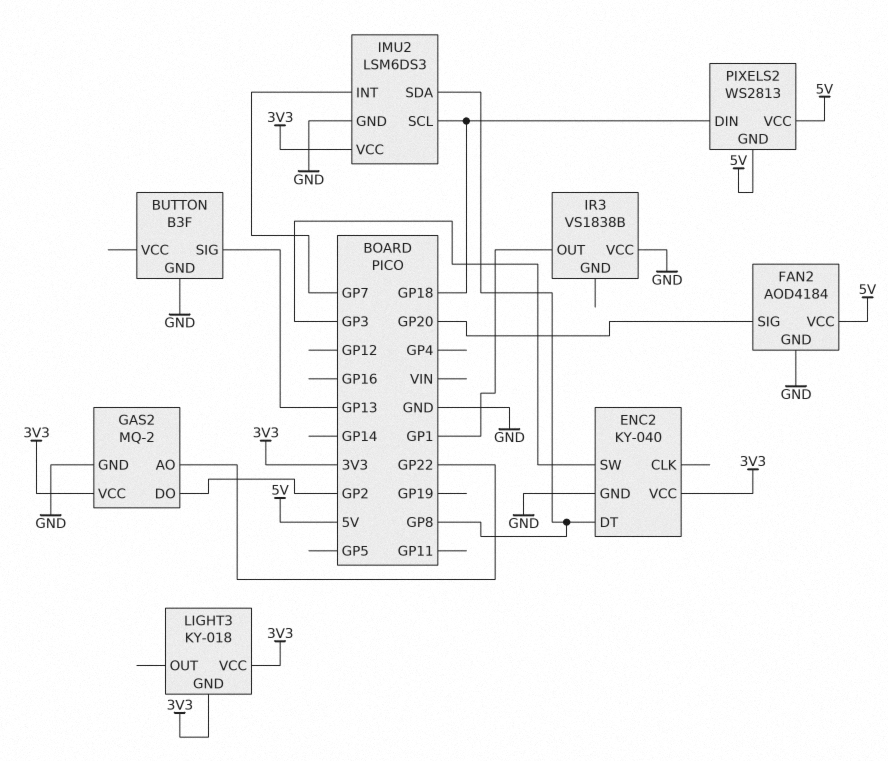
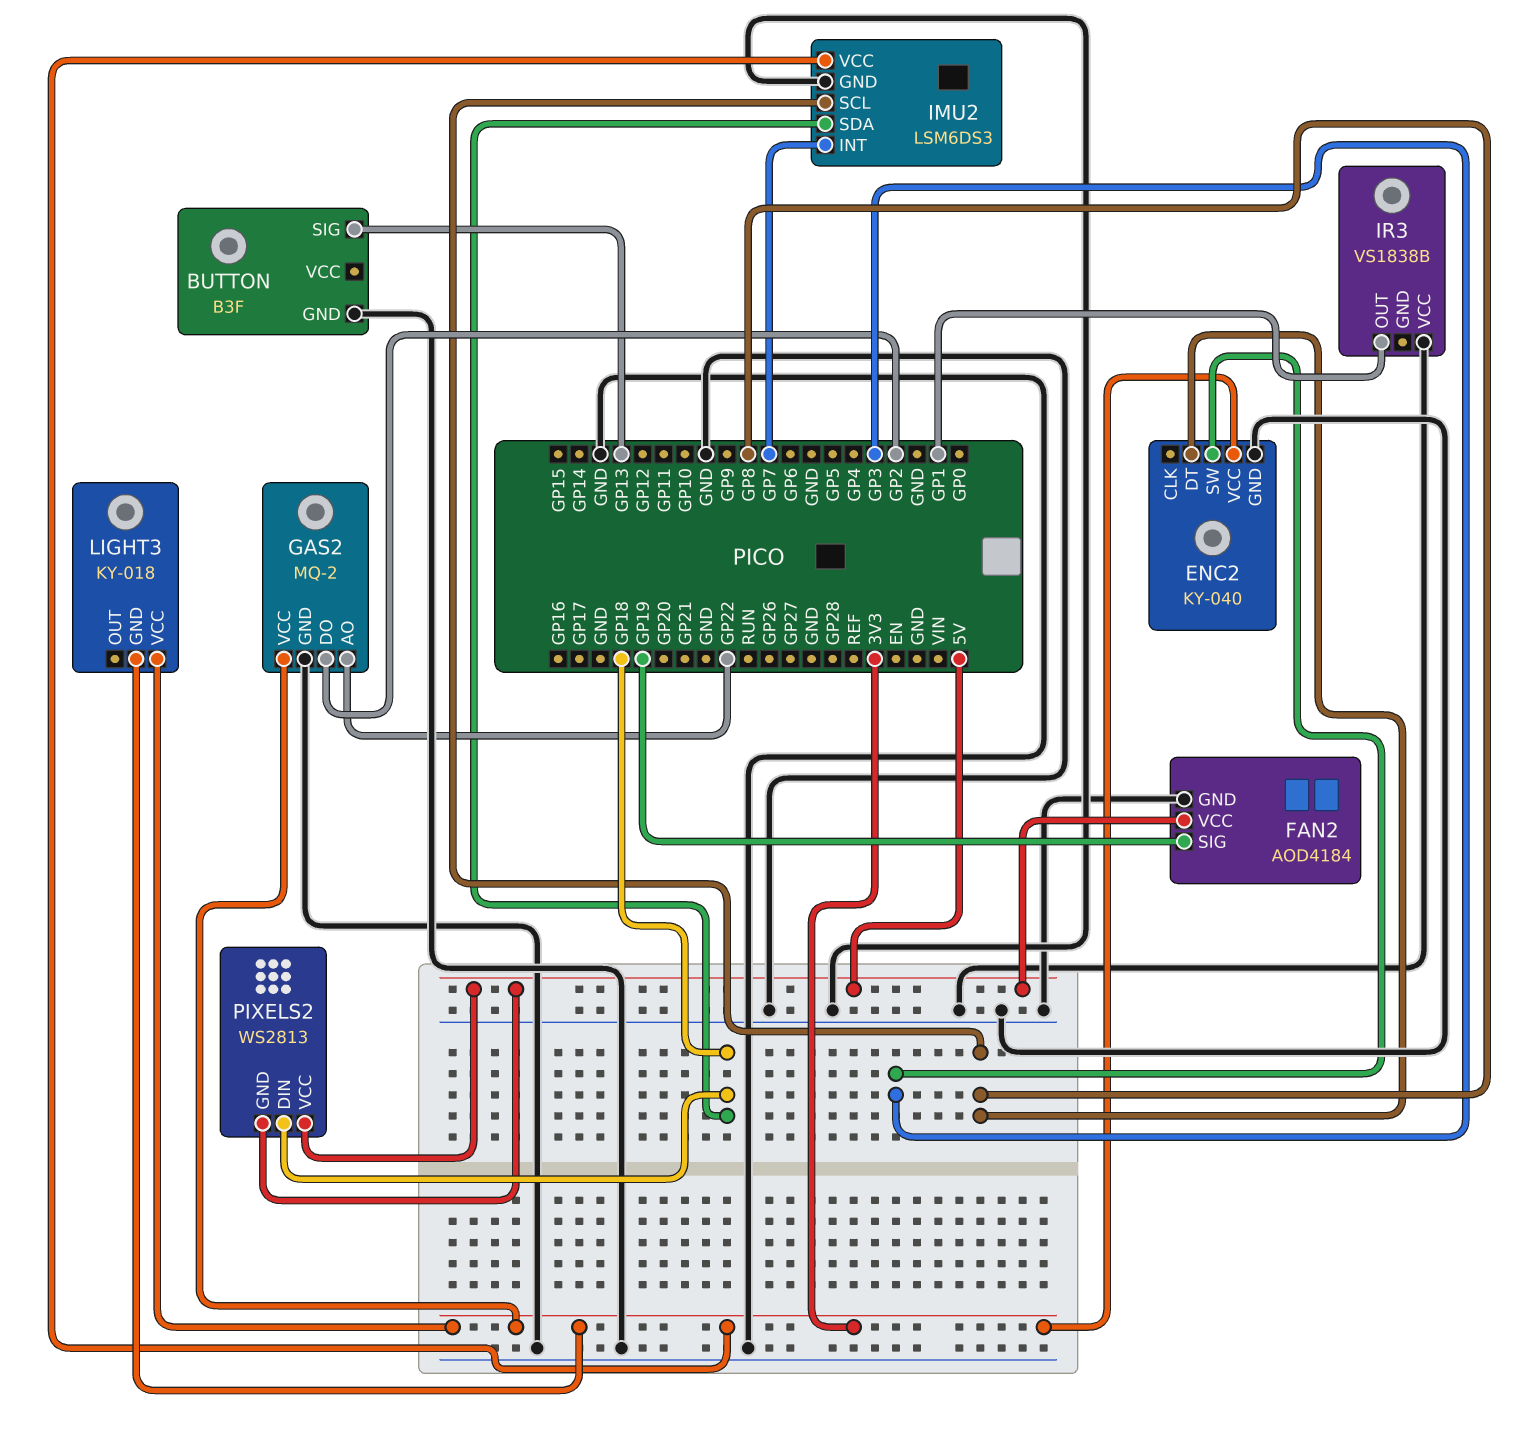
FAN2 pin SIG: GP20 -> GP19
IMU2 pin SCL: GP18 -> GP8
IMU2 pin SDA: GP8 -> GP18

